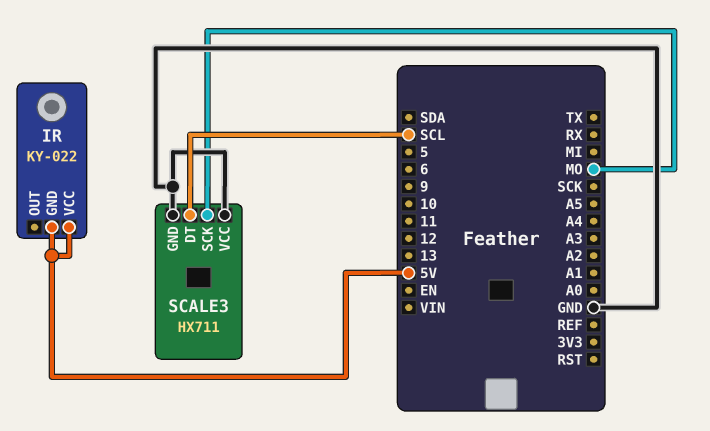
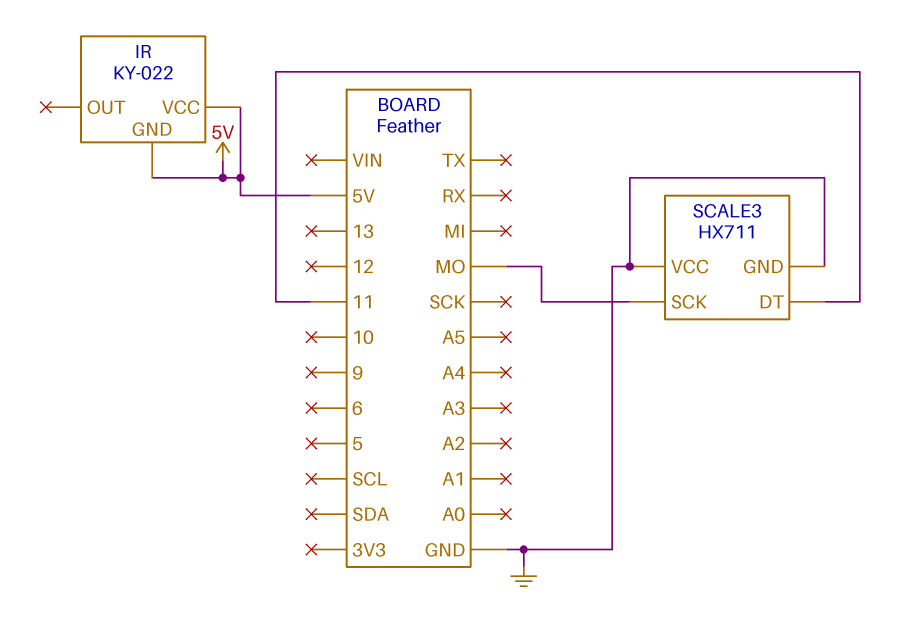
SCALE3 pin DT: SCL -> 11

